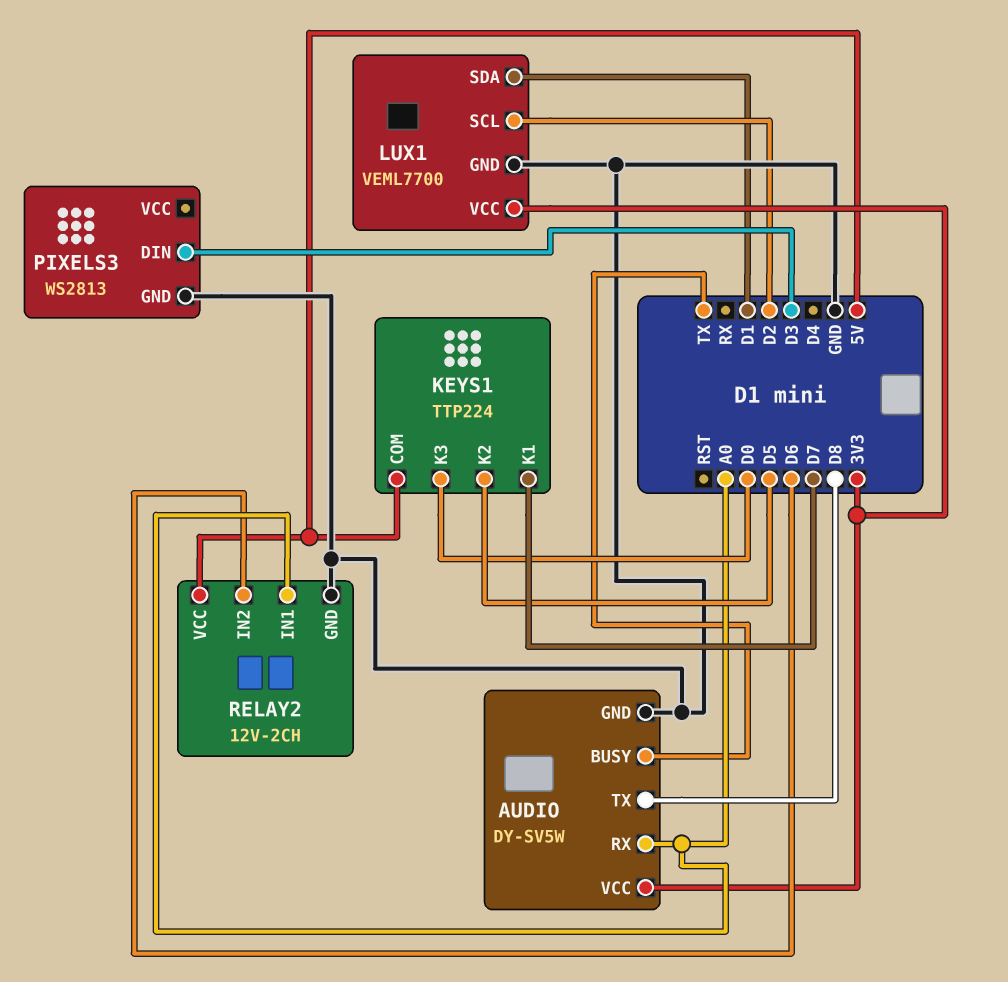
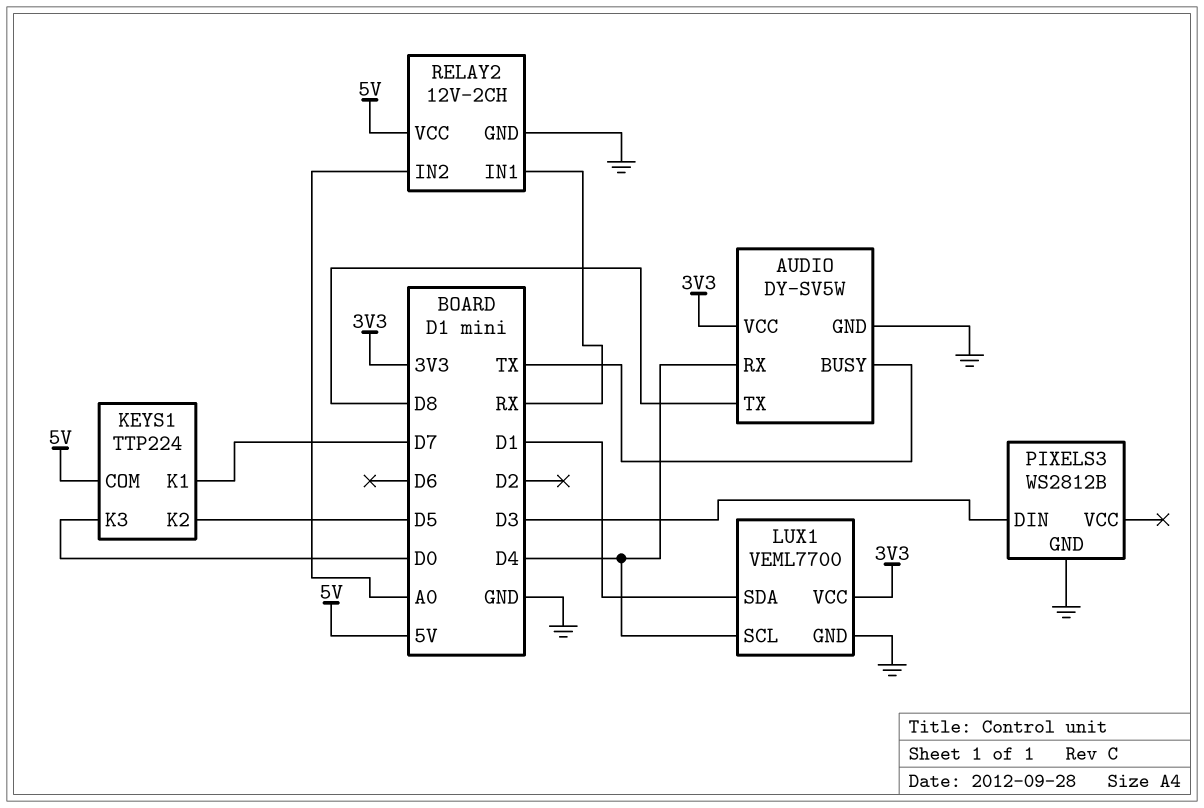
AUDIO pin RX: A0 -> D4
LUX1 pin SCL: D2 -> D4
PIXELS3: WS2813 -> WS2812B
RELAY2 pin IN1: A0 -> RX
RELAY2 pin IN2: D6 -> A0

